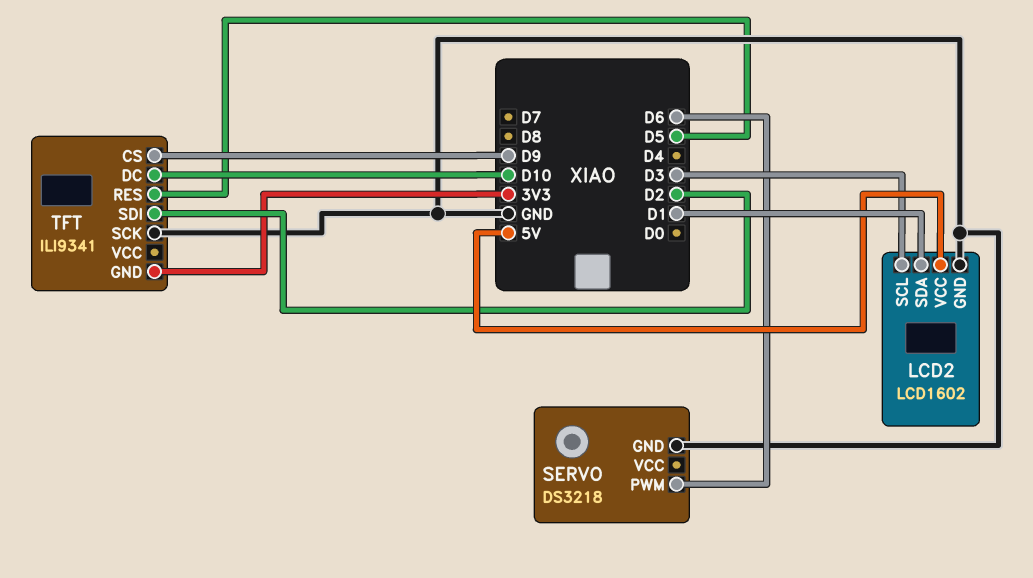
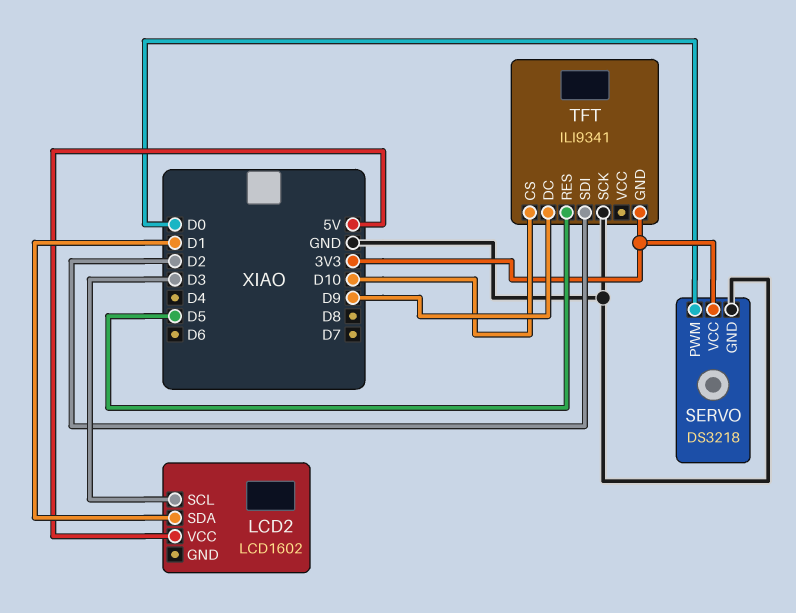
LCD2 pin GND: GND -> none
SERVO pin PWM: D6 -> D0
SERVO pin VCC: none -> 3V3
TFT pin CS: D9 -> D10
TFT pin DC: D10 -> D9

